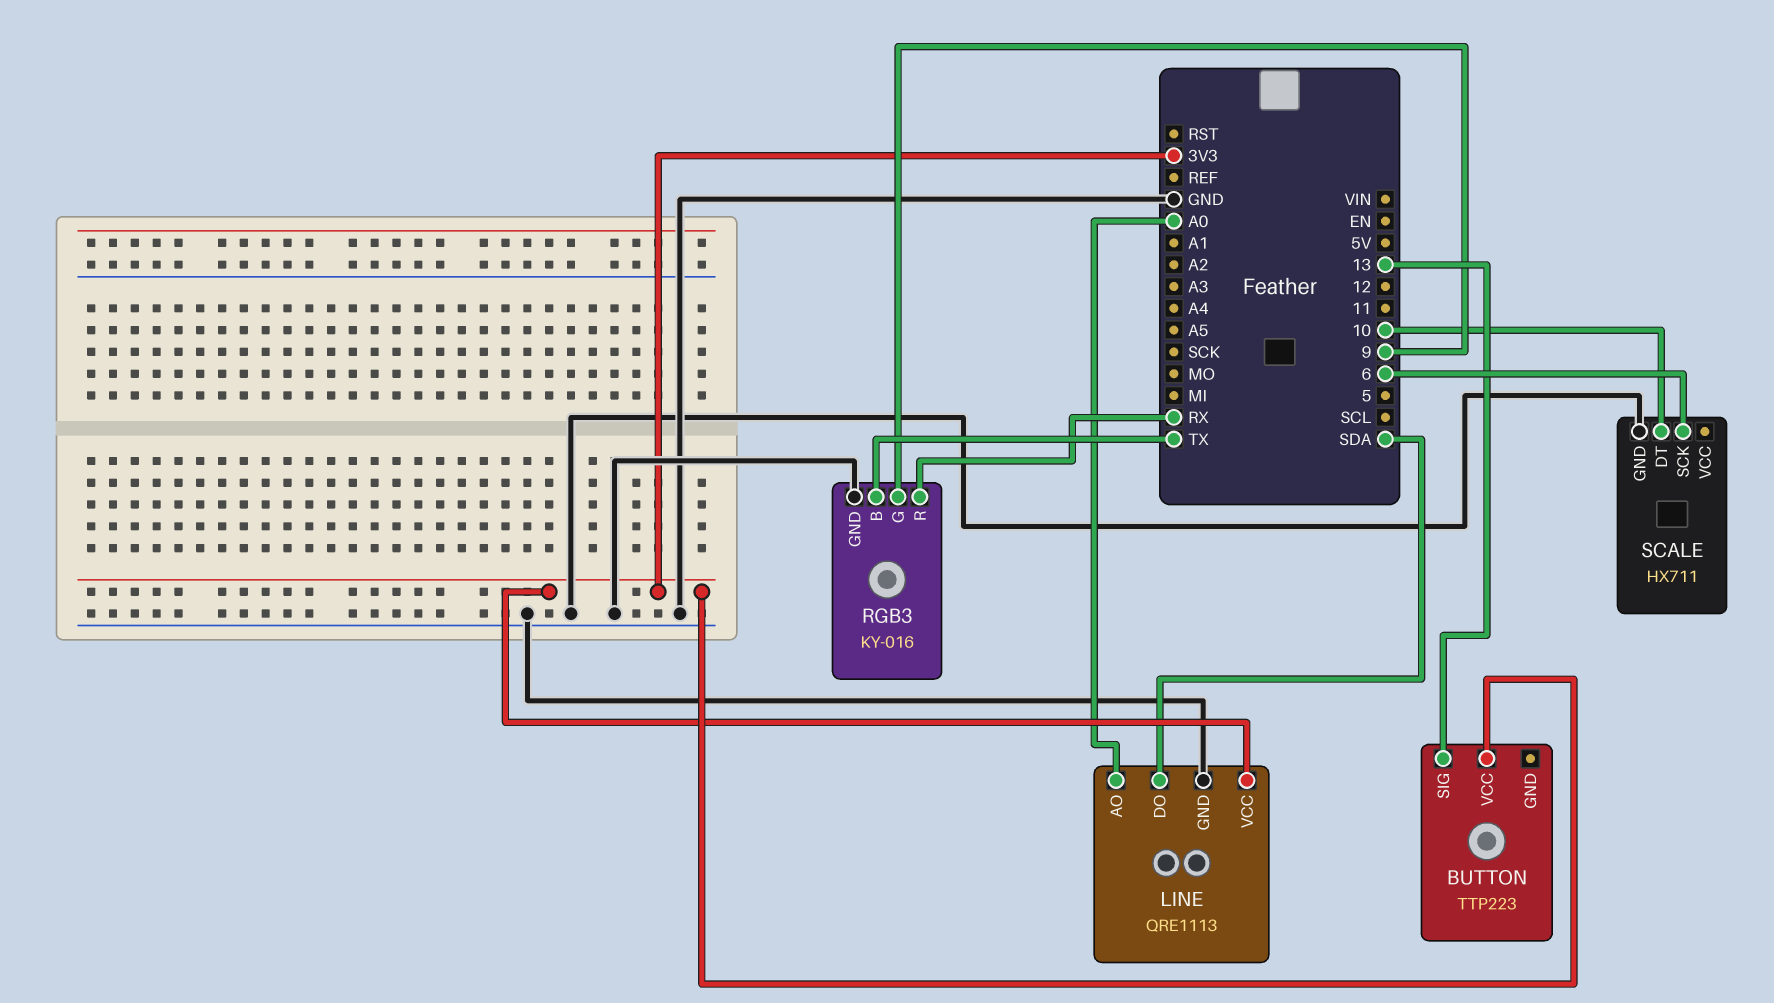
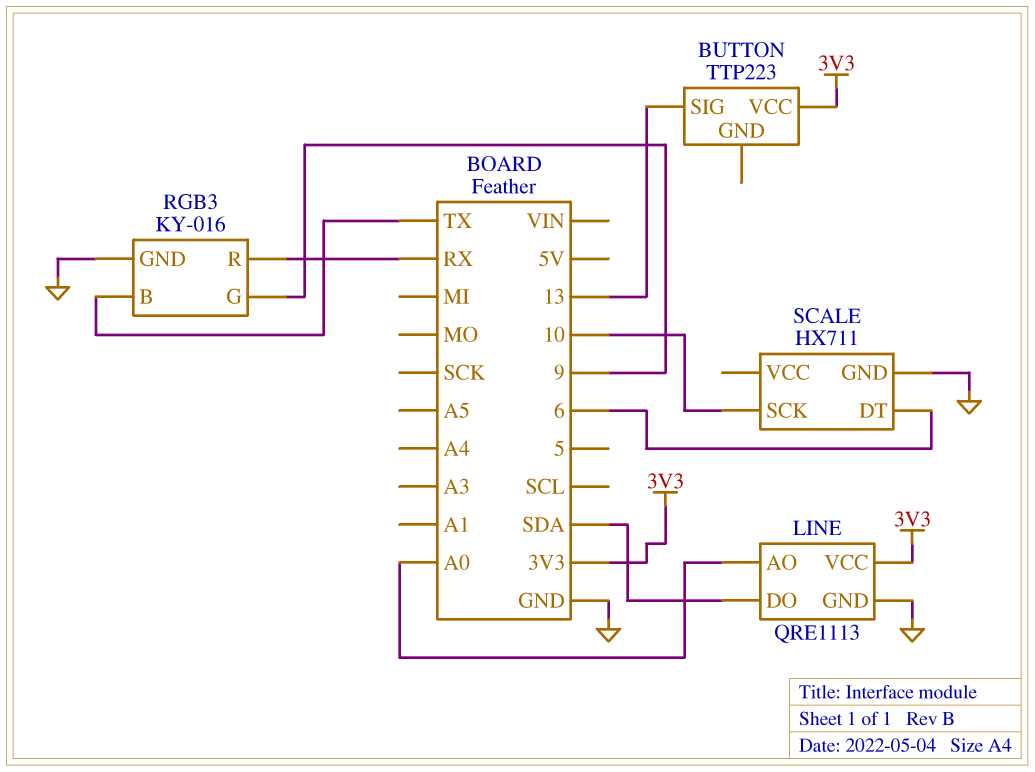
SCALE pin DT: 10 -> 6
SCALE pin SCK: 6 -> 10

